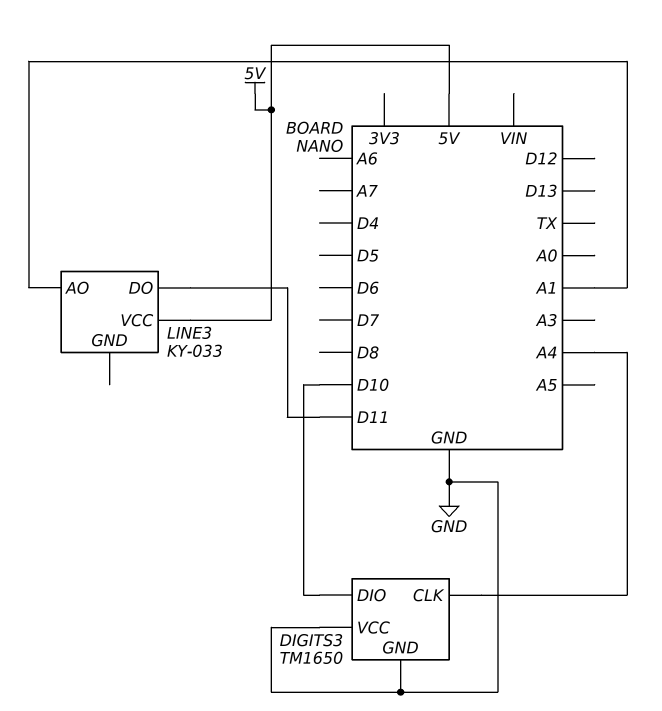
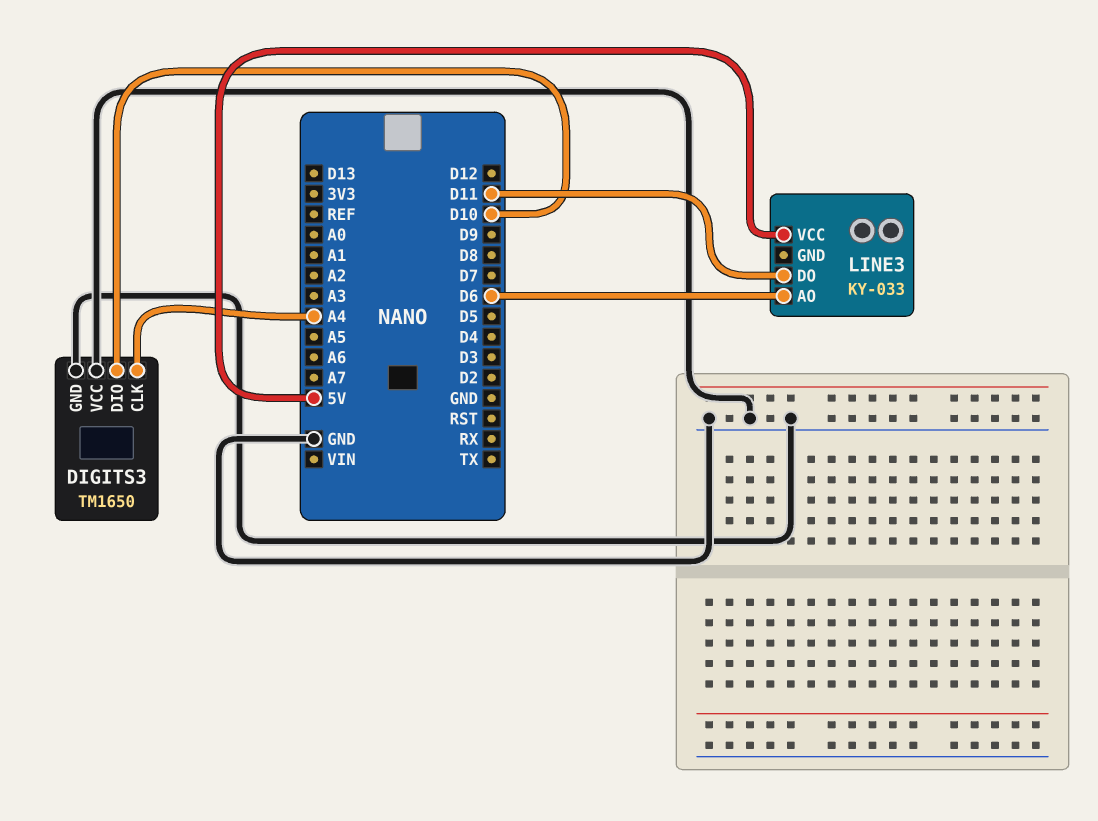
LINE3 pin AO: A1 -> D6

